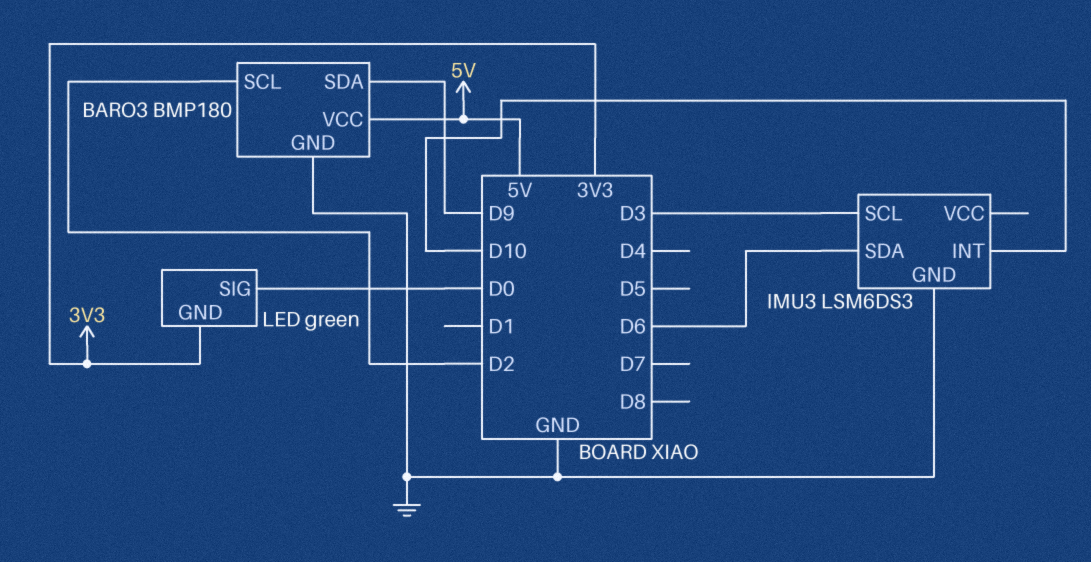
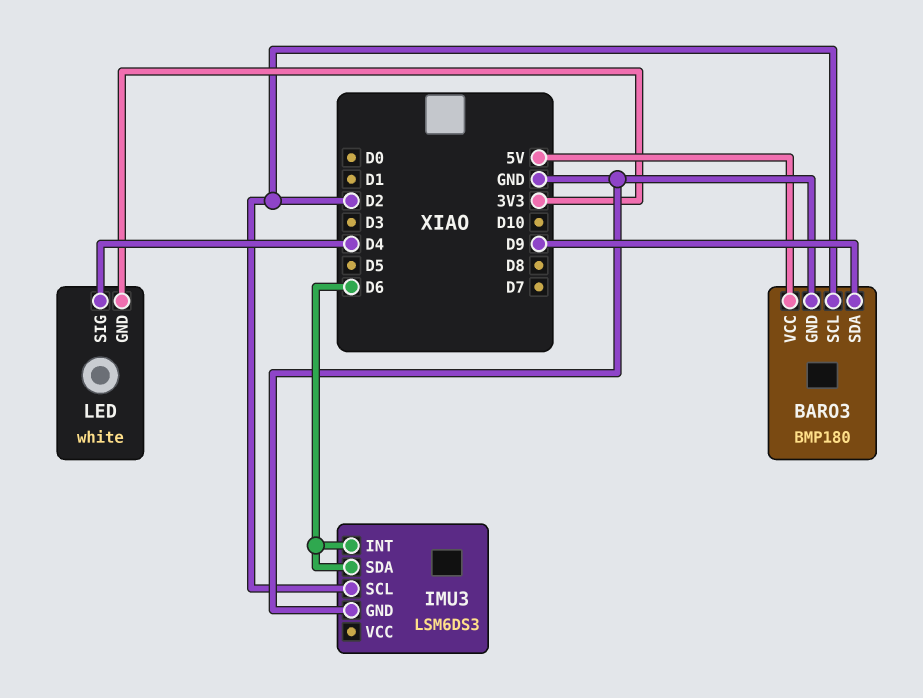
IMU3 pin INT: D10 -> D6
IMU3 pin SCL: D3 -> D2
LED: green -> white
LED pin SIG: D0 -> D4

